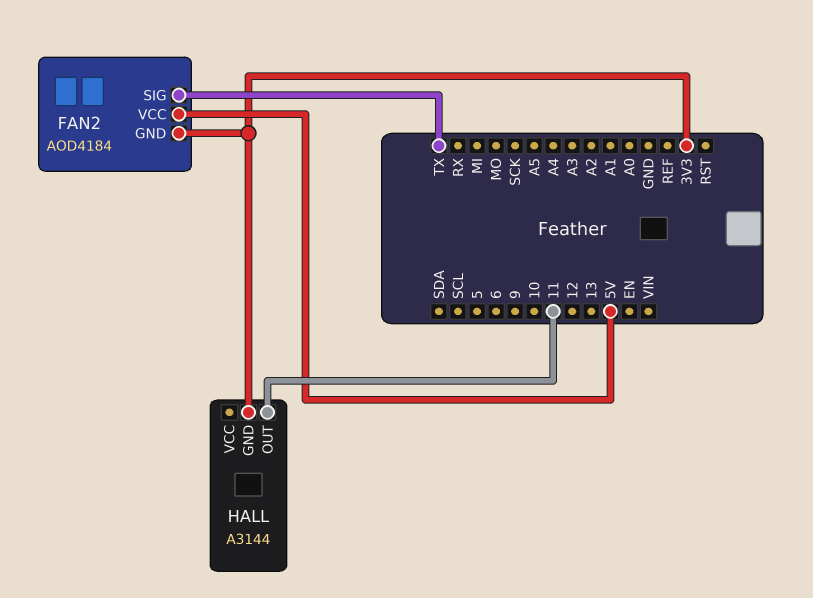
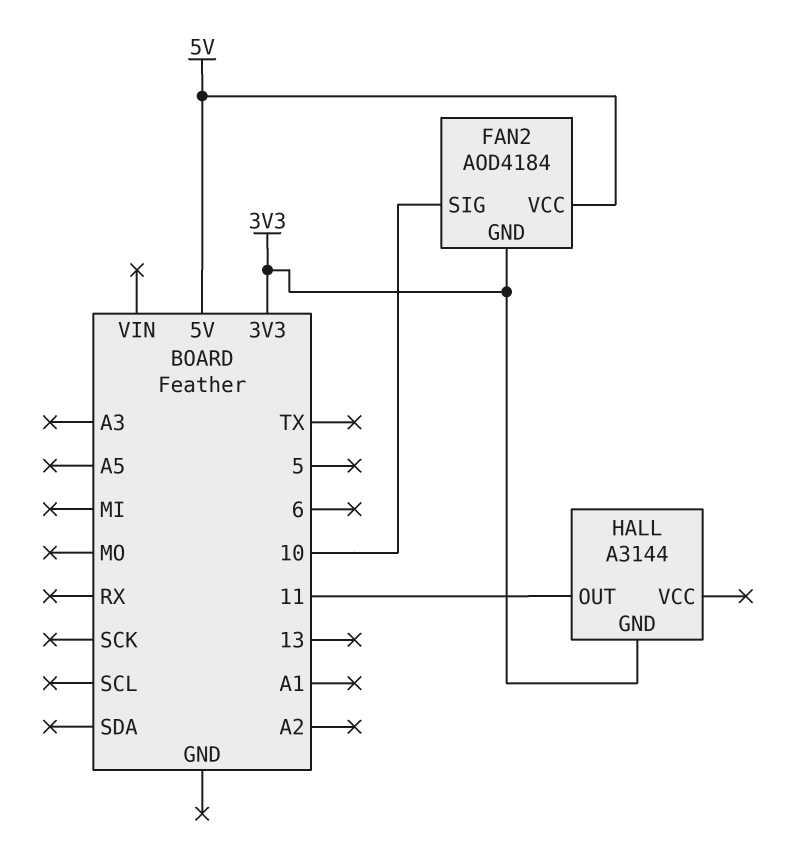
FAN2 pin SIG: TX -> 10

